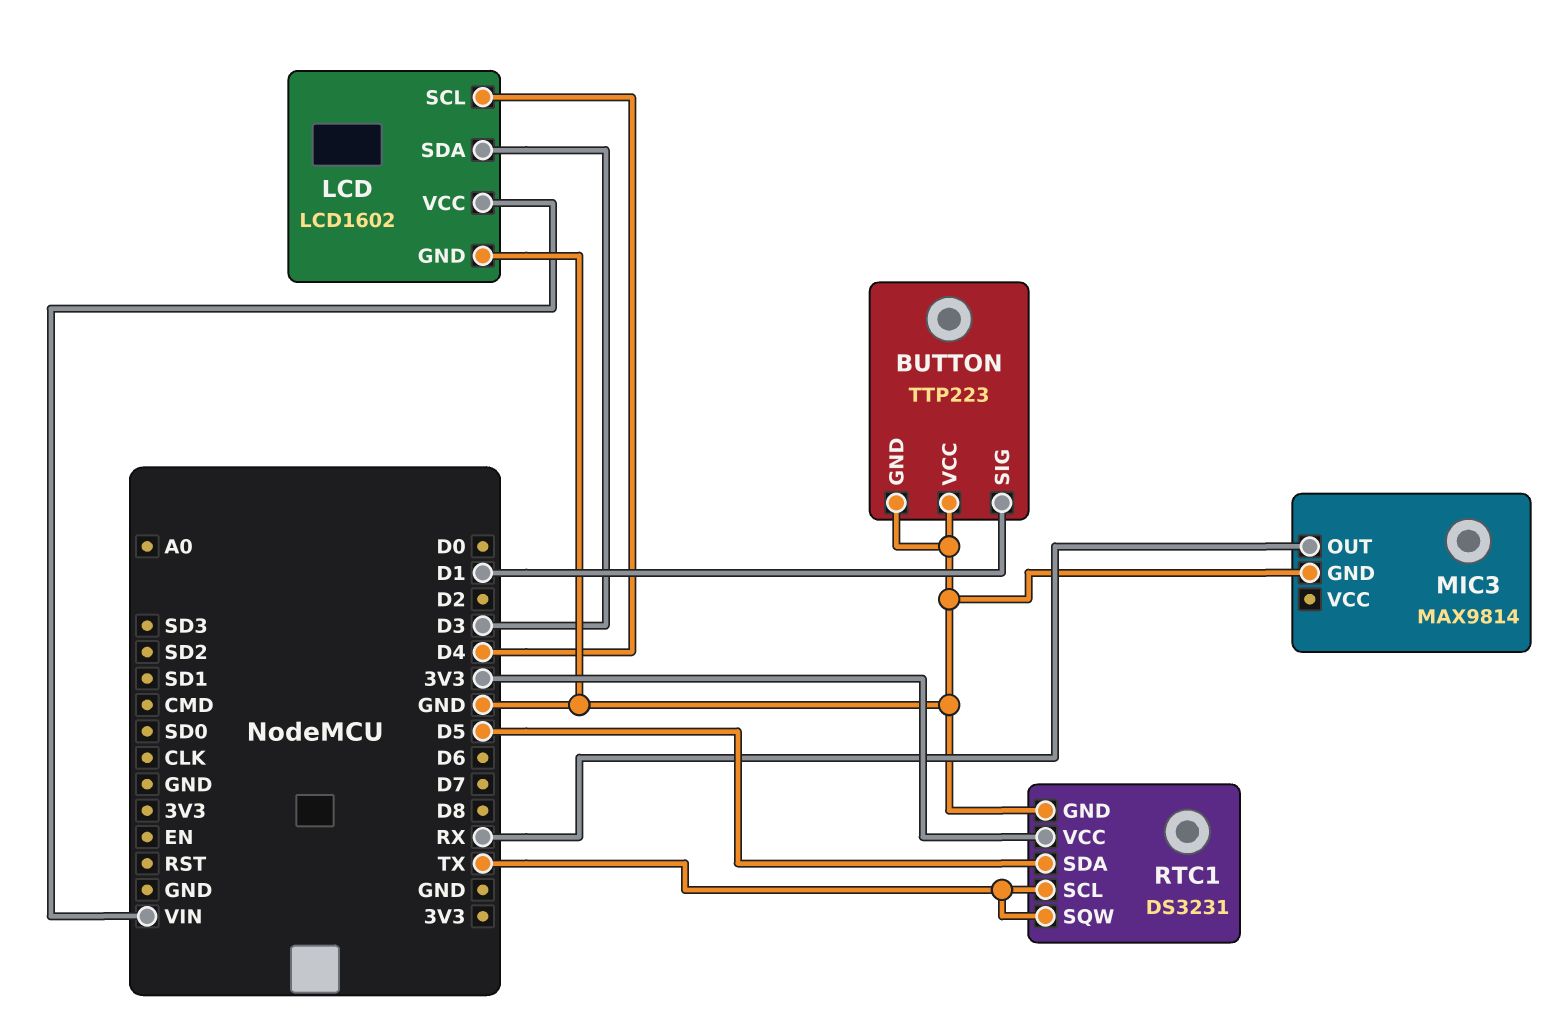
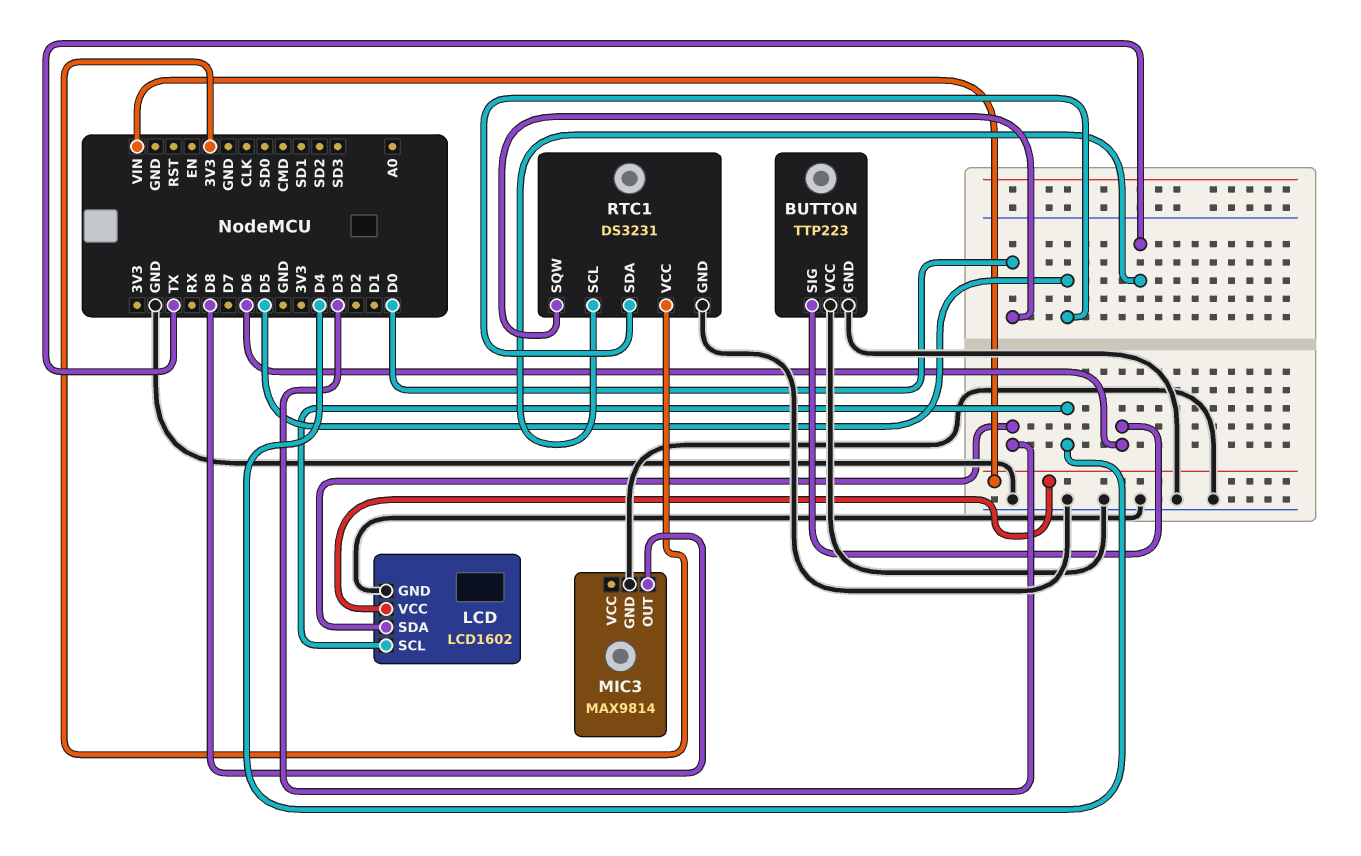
BUTTON pin SIG: D1 -> D6
MIC3 pin OUT: RX -> D8
RTC1 pin SQW: TX -> D0

